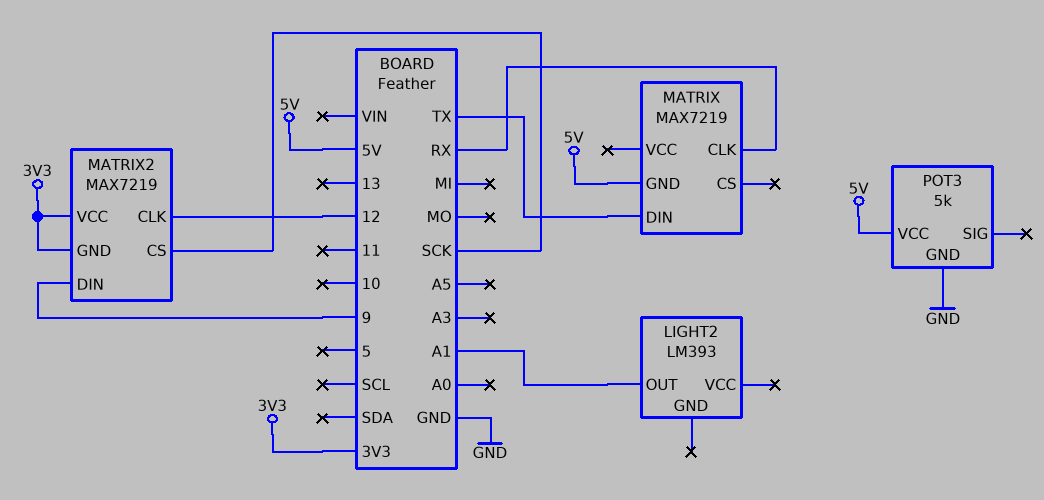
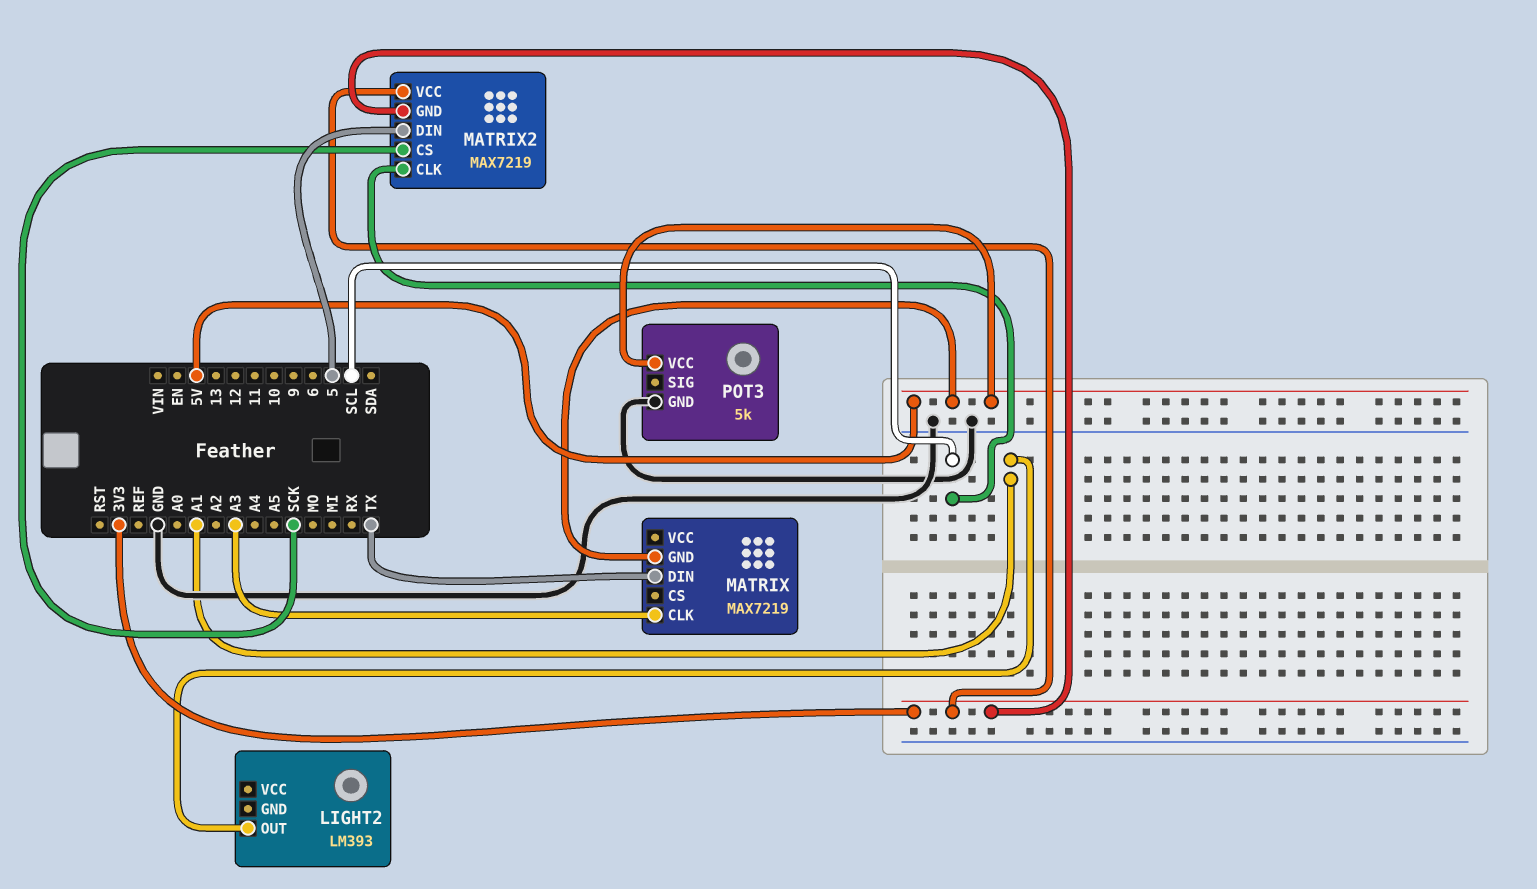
MATRIX pin CLK: RX -> A3
MATRIX2 pin CLK: 12 -> SCL
MATRIX2 pin DIN: 9 -> 5

